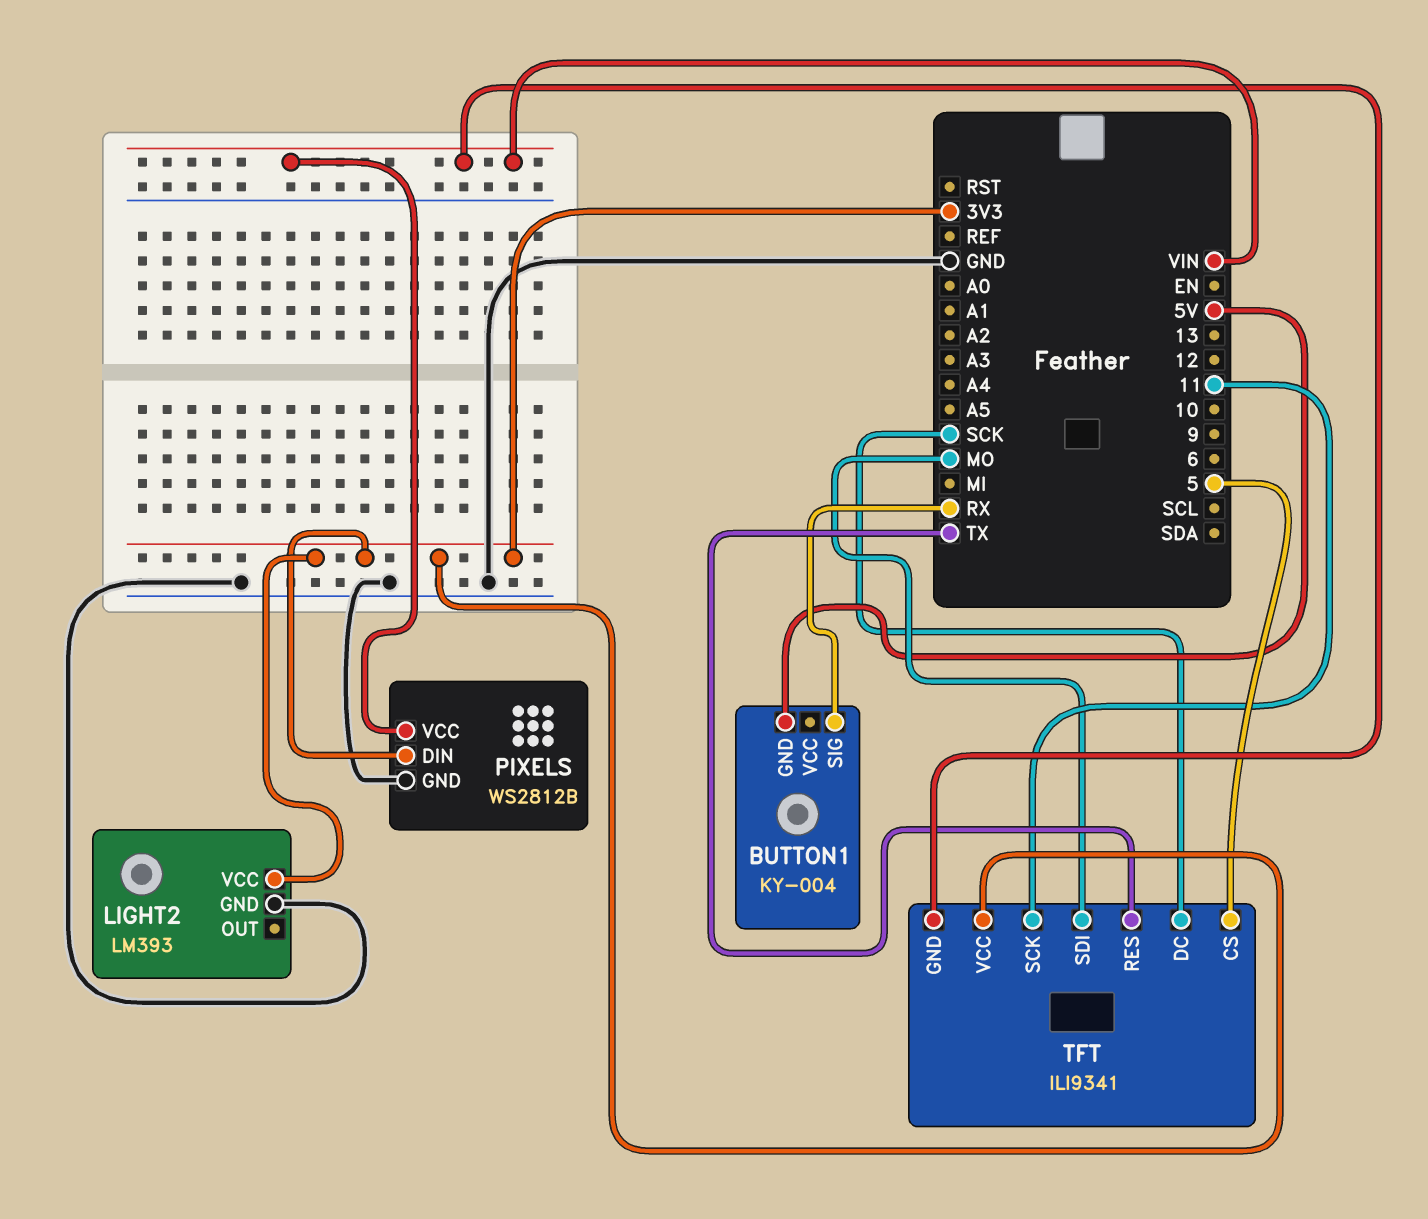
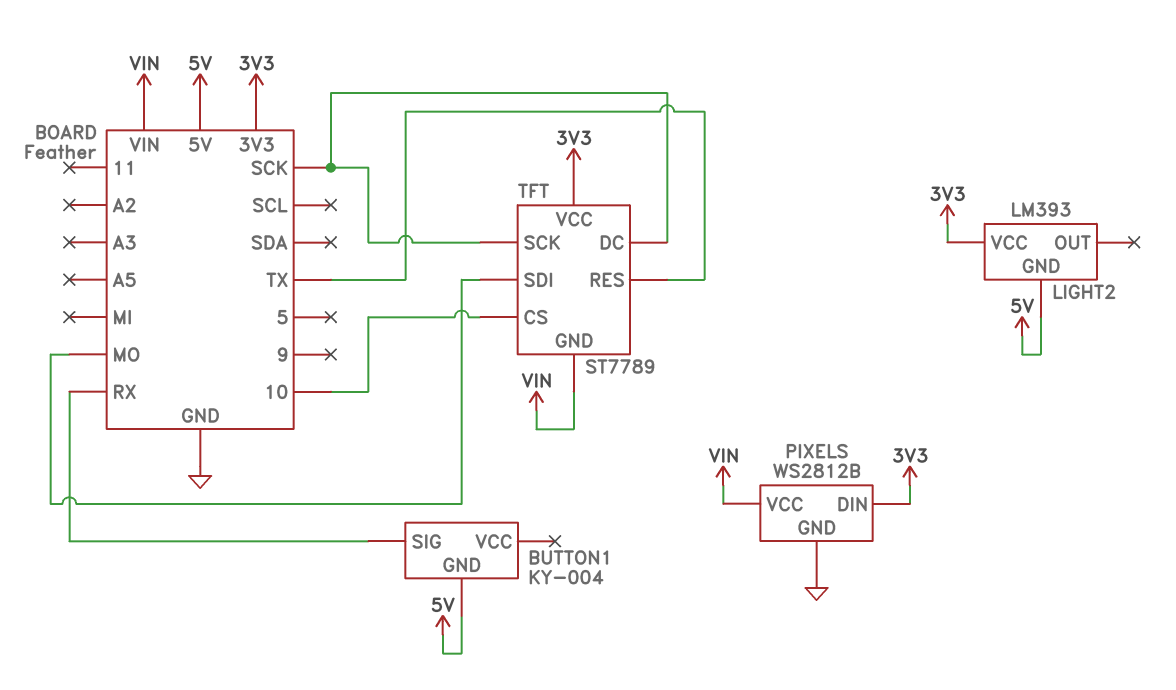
LIGHT2 pin GND: GND -> 5V
TFT: ILI9341 -> ST7789
TFT pin CS: 5 -> 10
TFT pin SCK: 11 -> SCK

